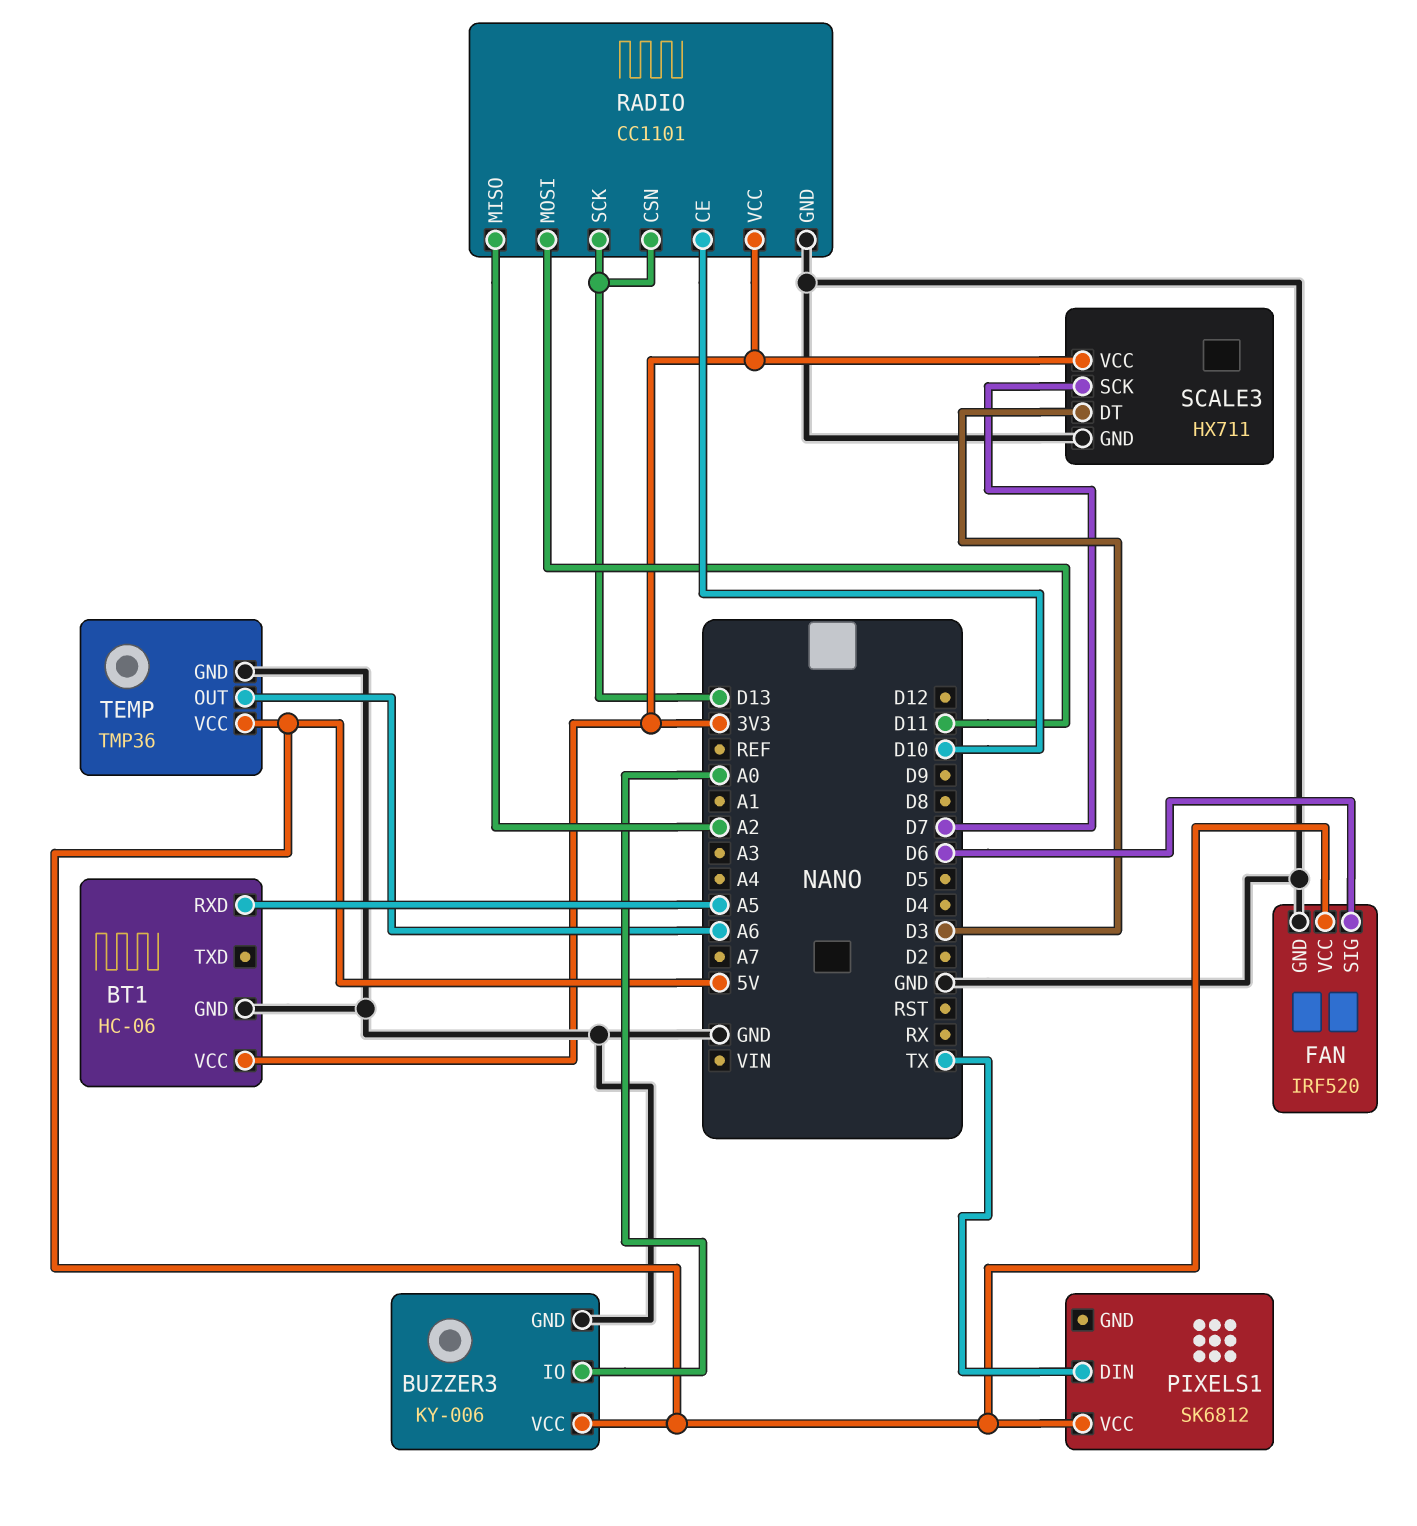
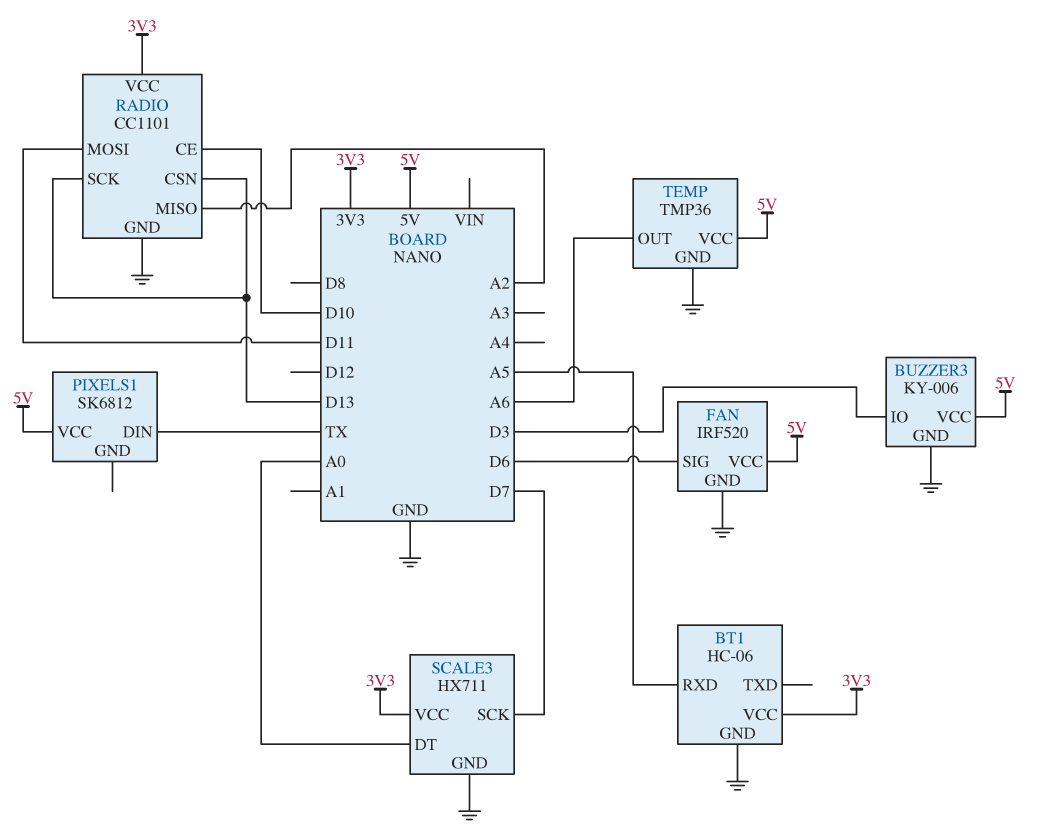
BUZZER3 pin IO: A0 -> D3
SCALE3 pin DT: D3 -> A0

